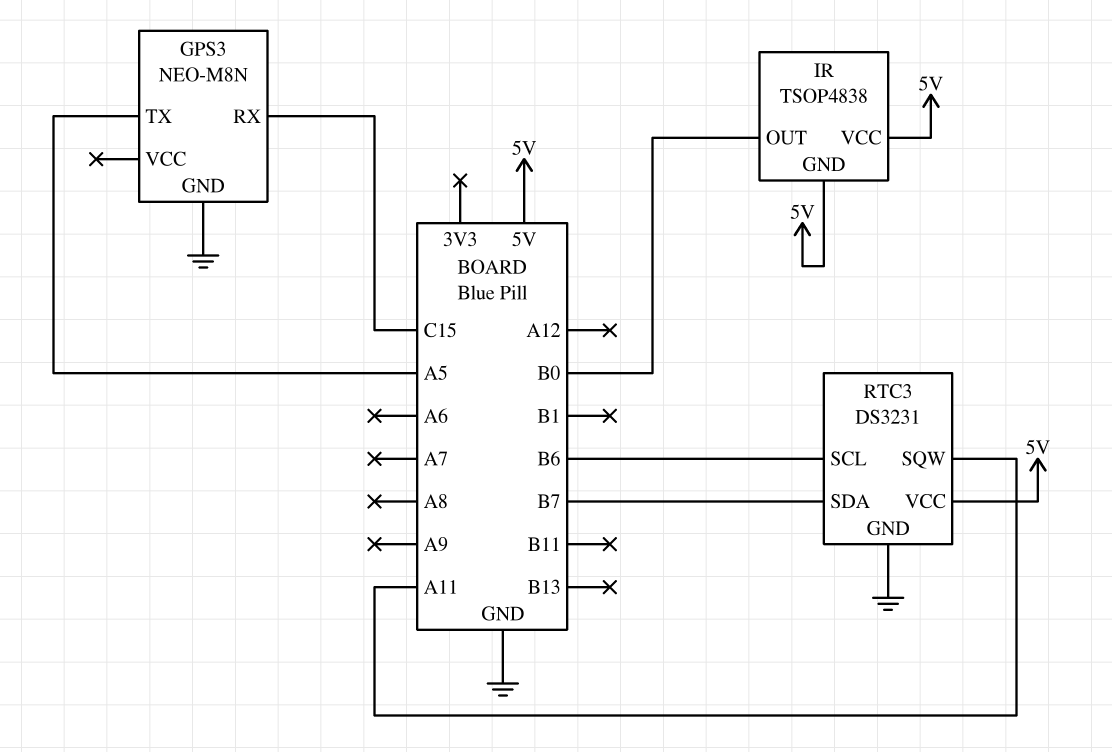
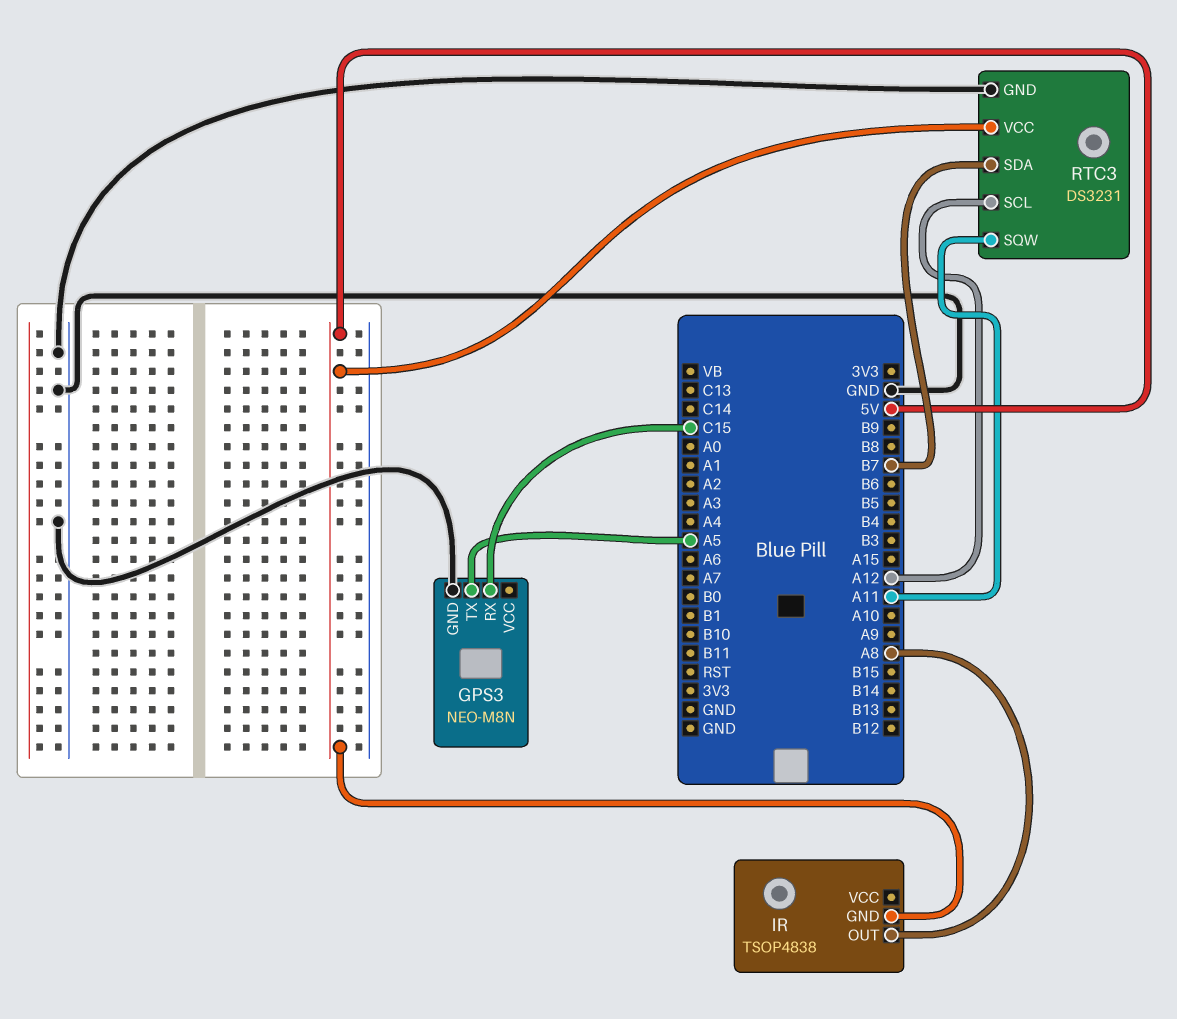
IR pin OUT: B0 -> A8
IR pin VCC: 5V -> none
RTC3 pin SCL: B6 -> A12

